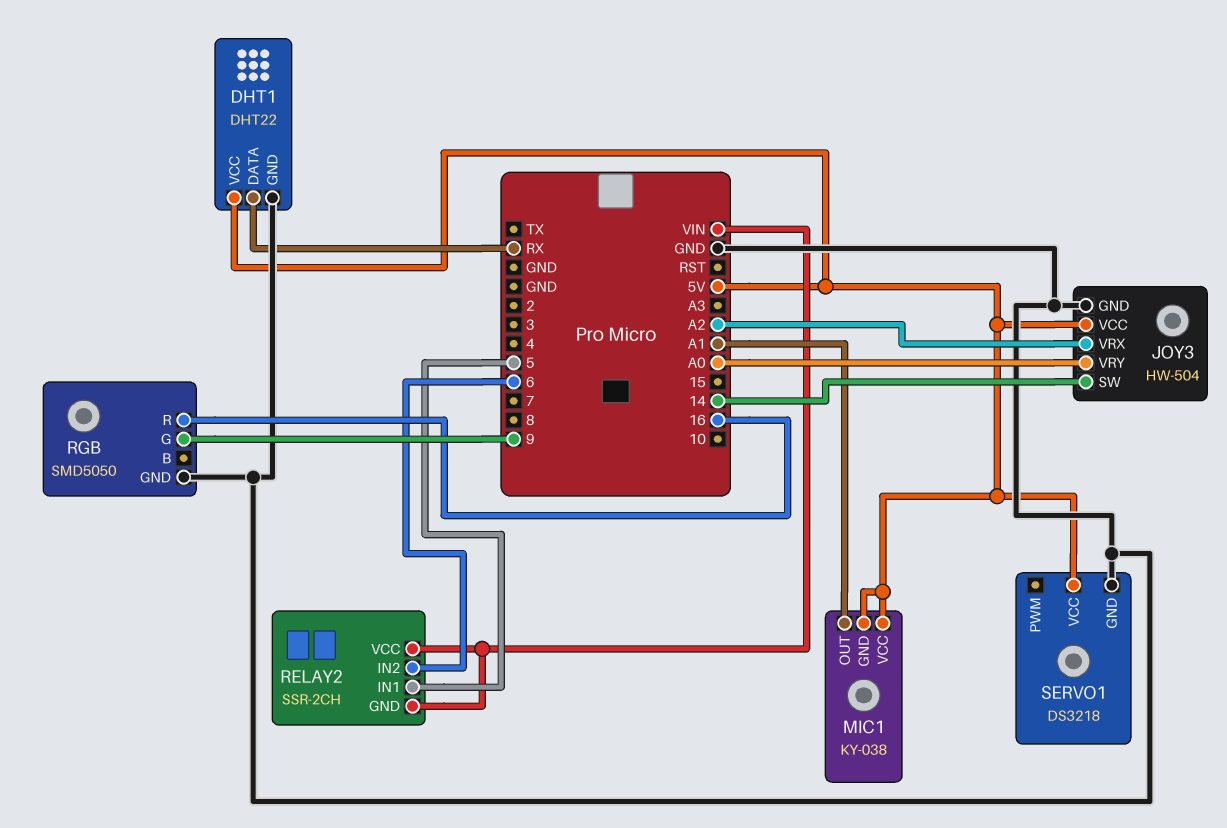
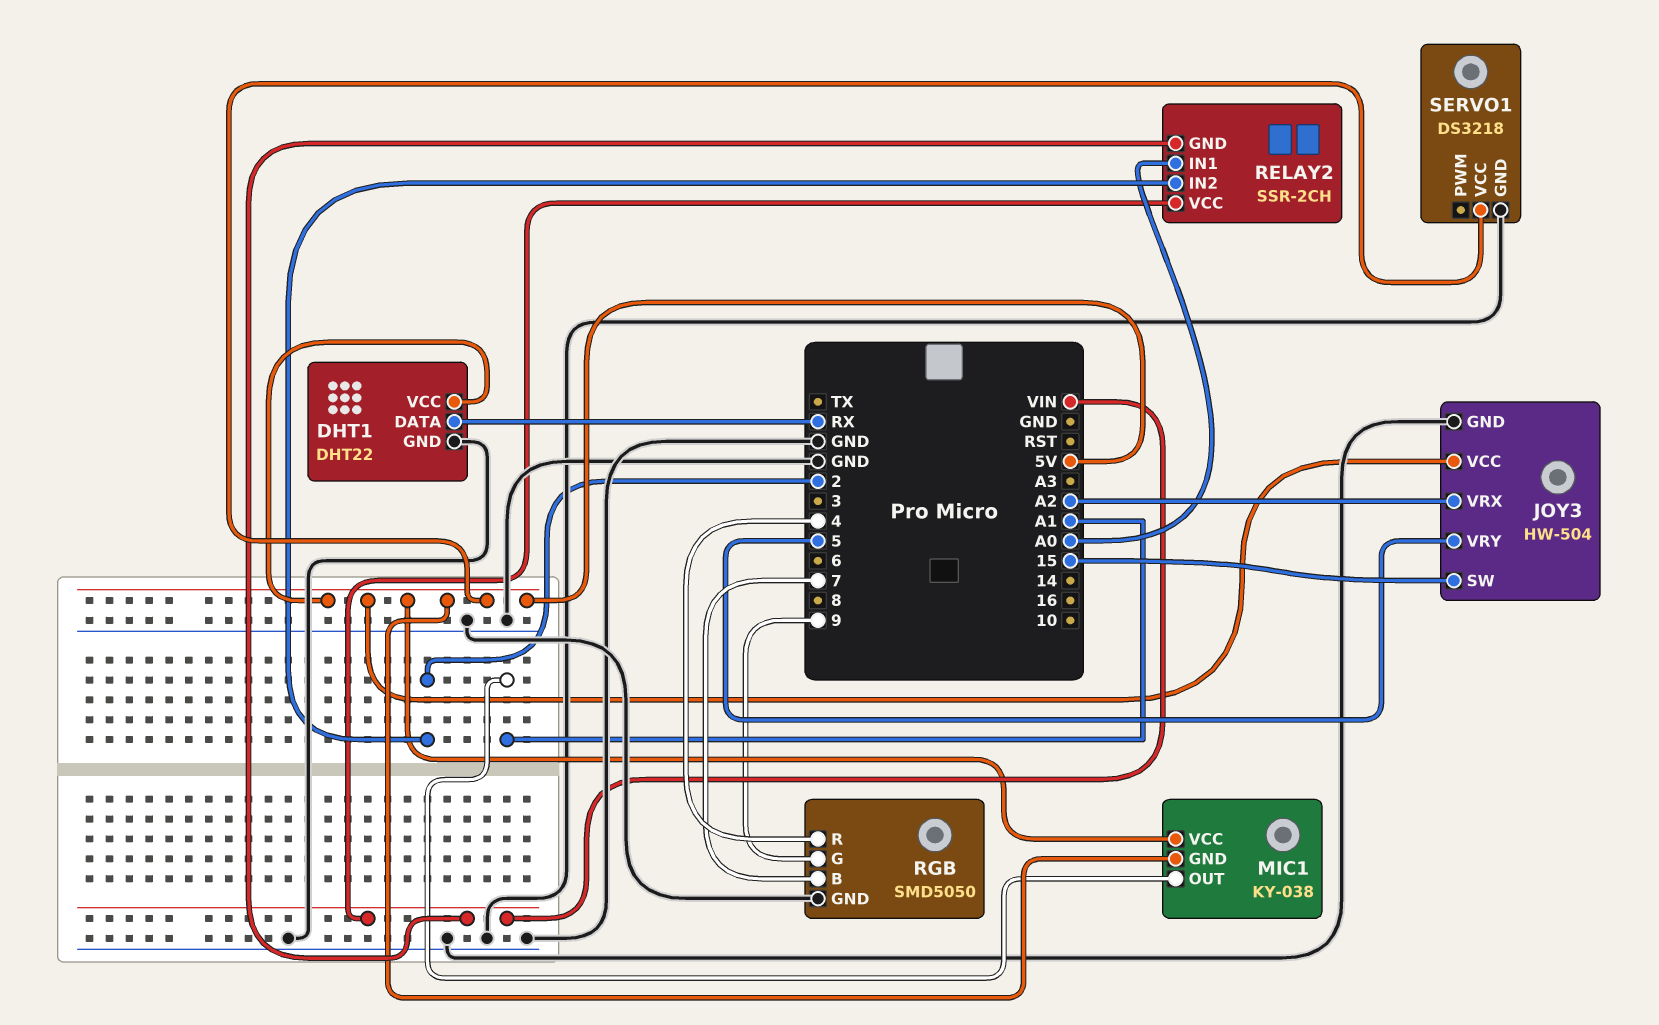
JOY3 pin SW: 14 -> 15
JOY3 pin VRY: A0 -> 5
RELAY2 pin IN1: 5 -> A0
RELAY2 pin IN2: 6 -> 2
RGB pin B: none -> 7
RGB pin R: 16 -> 4

